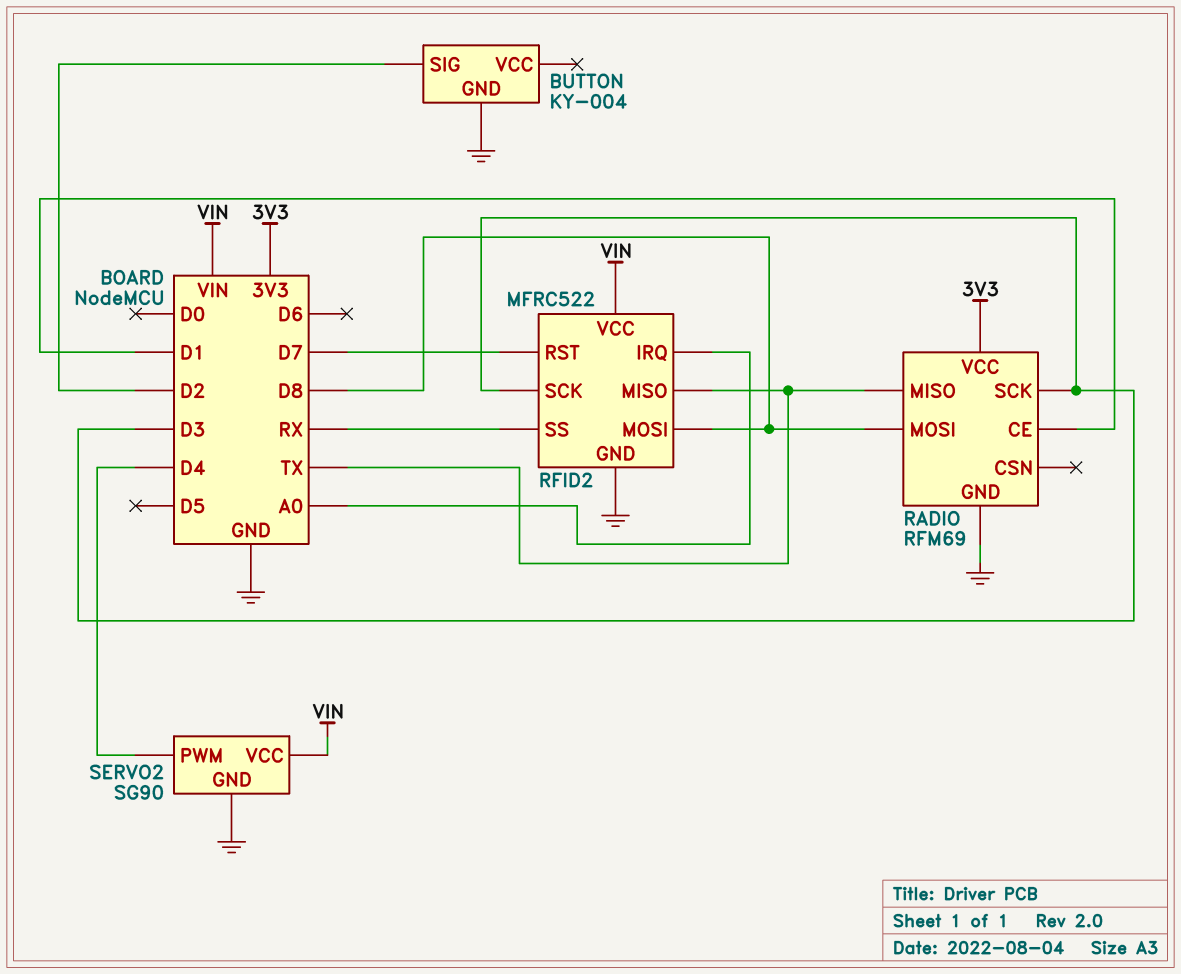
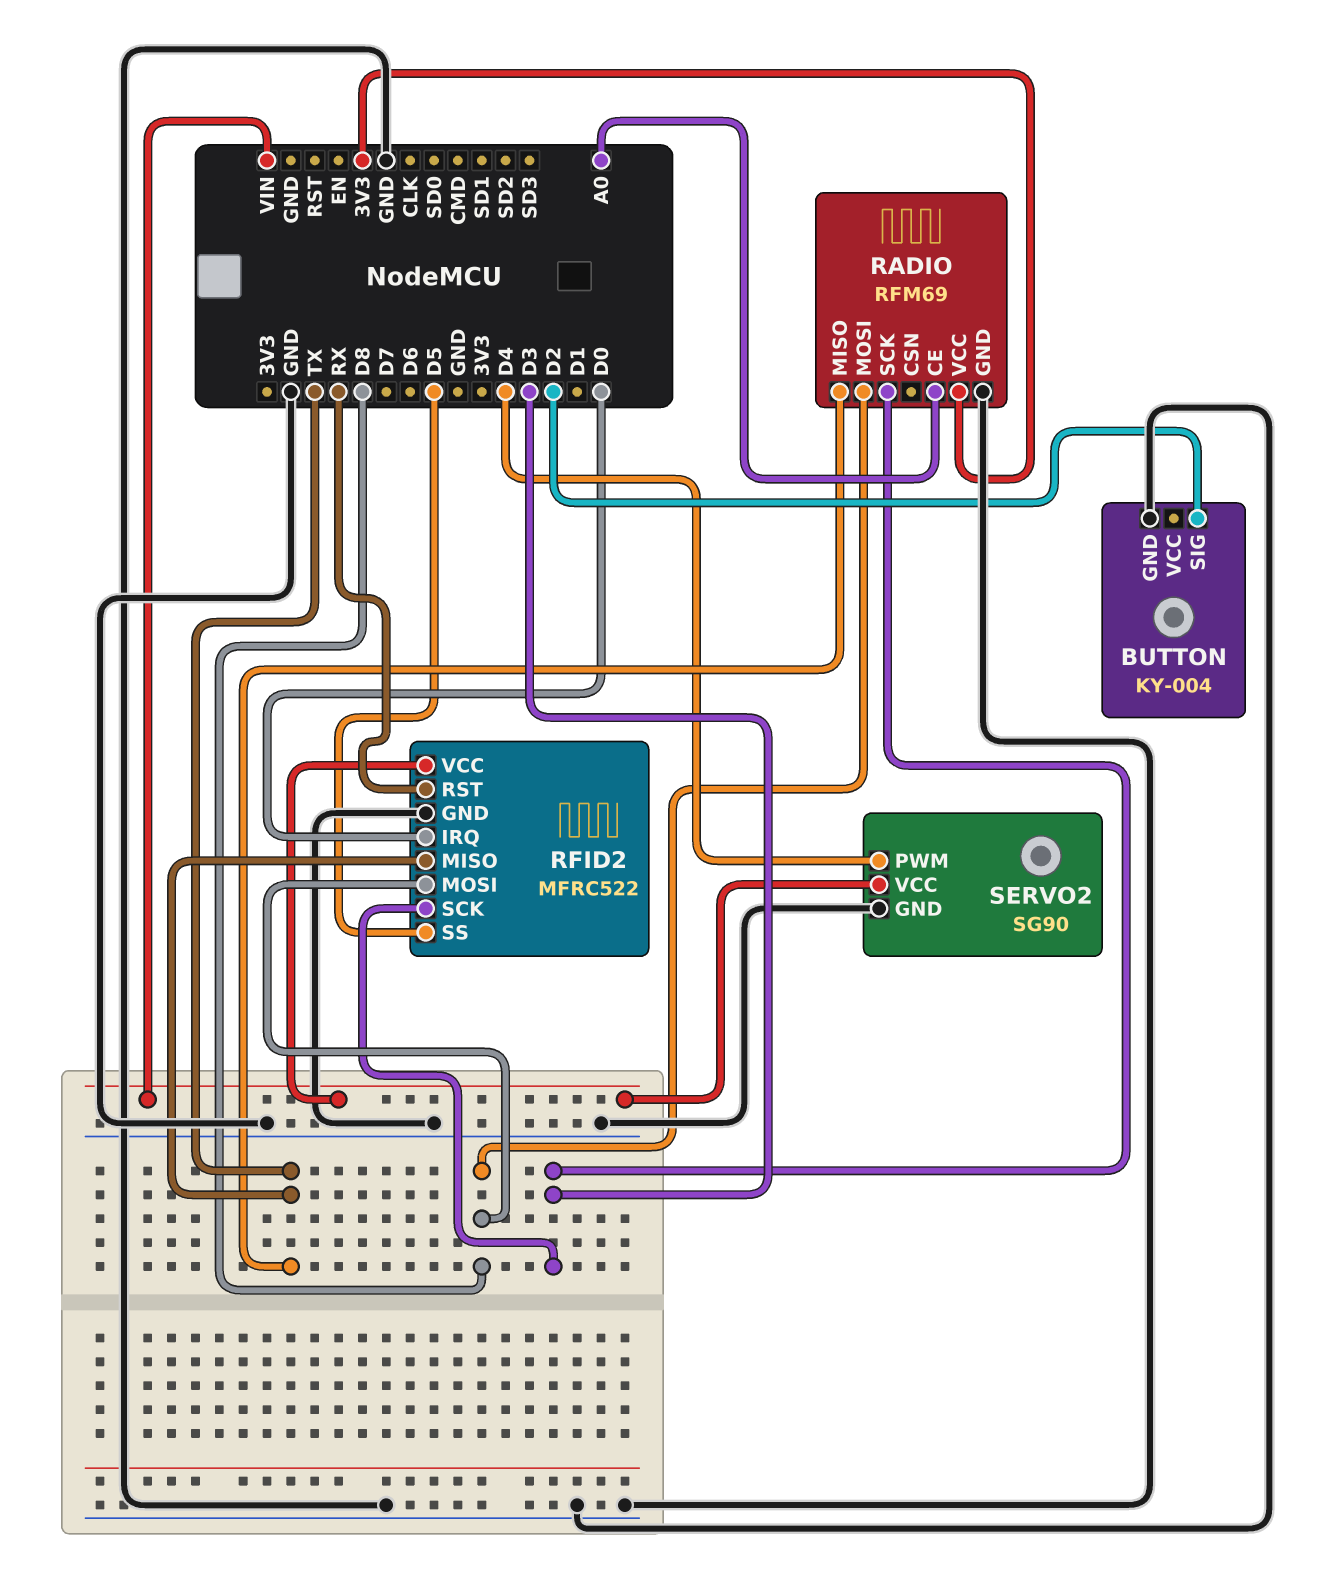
RADIO pin CE: D1 -> A0
RFID2 pin IRQ: A0 -> D0
RFID2 pin RST: D7 -> RX
RFID2 pin SS: RX -> D5

